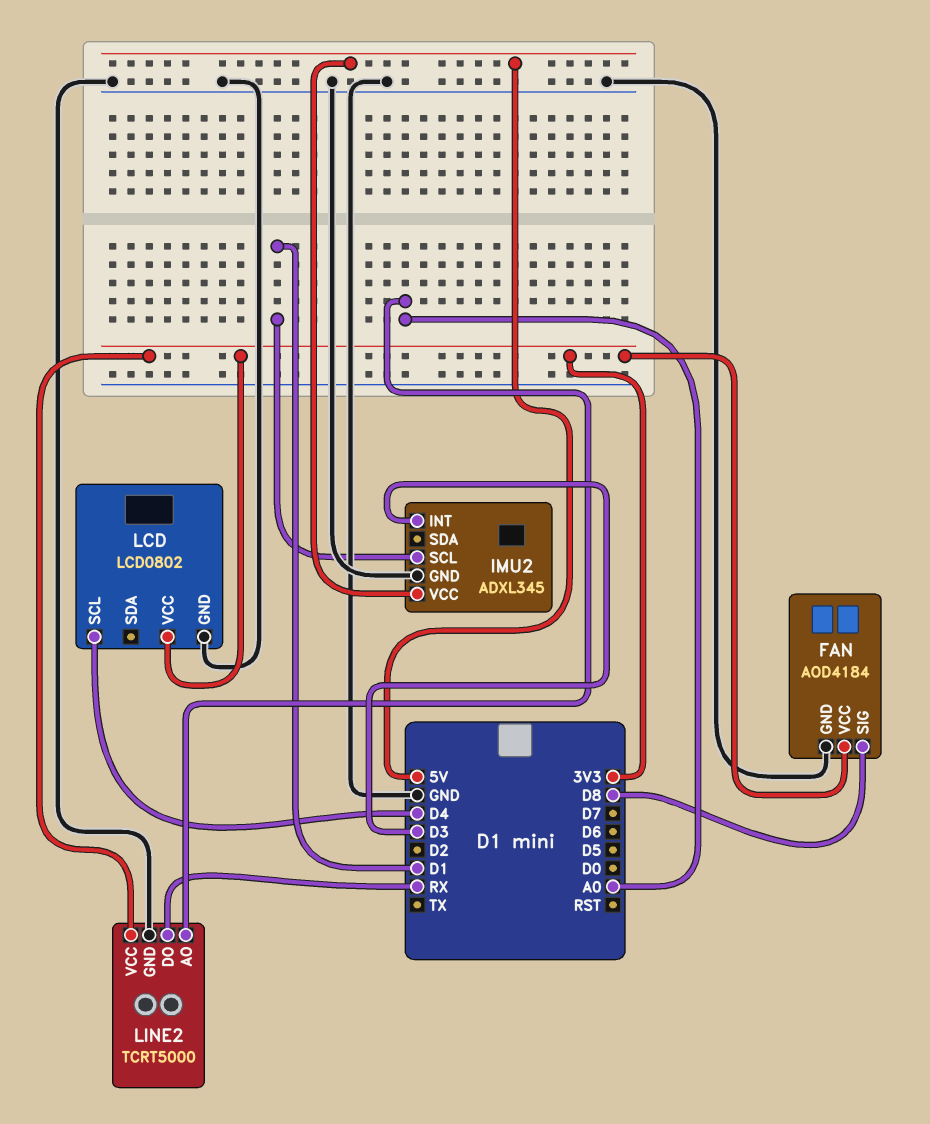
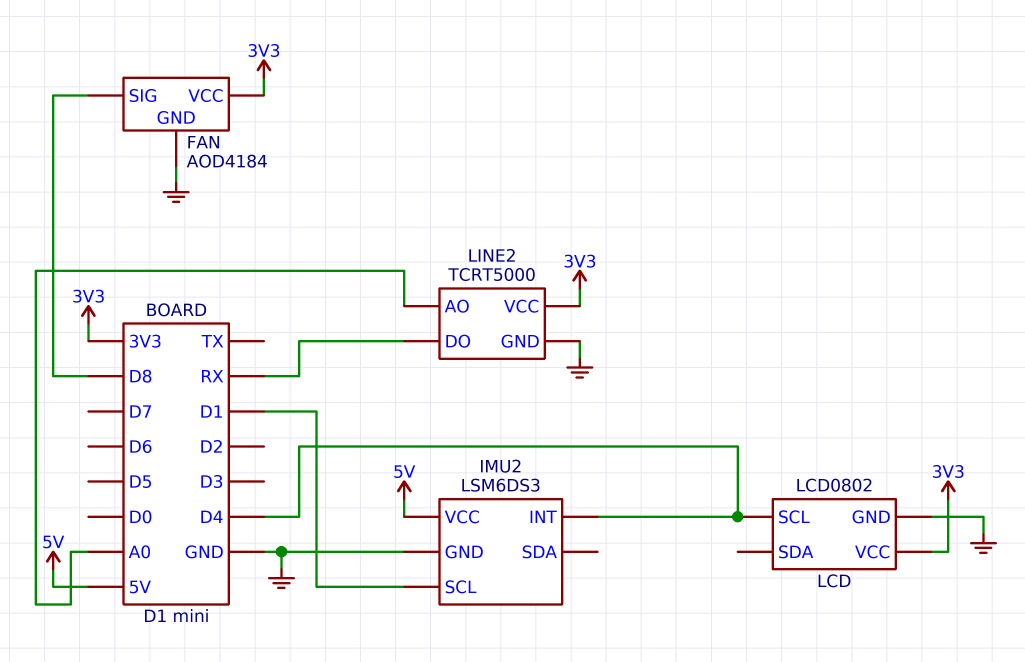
IMU2: ADXL345 -> LSM6DS3
IMU2 pin INT: D3 -> D4

